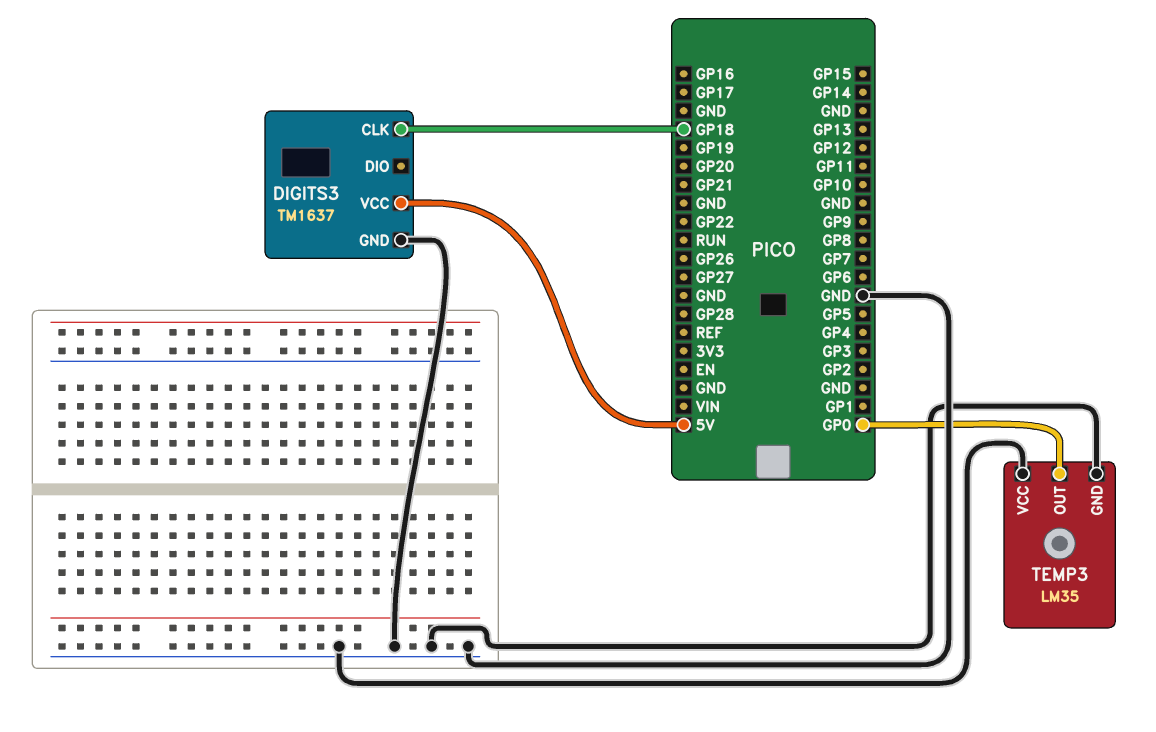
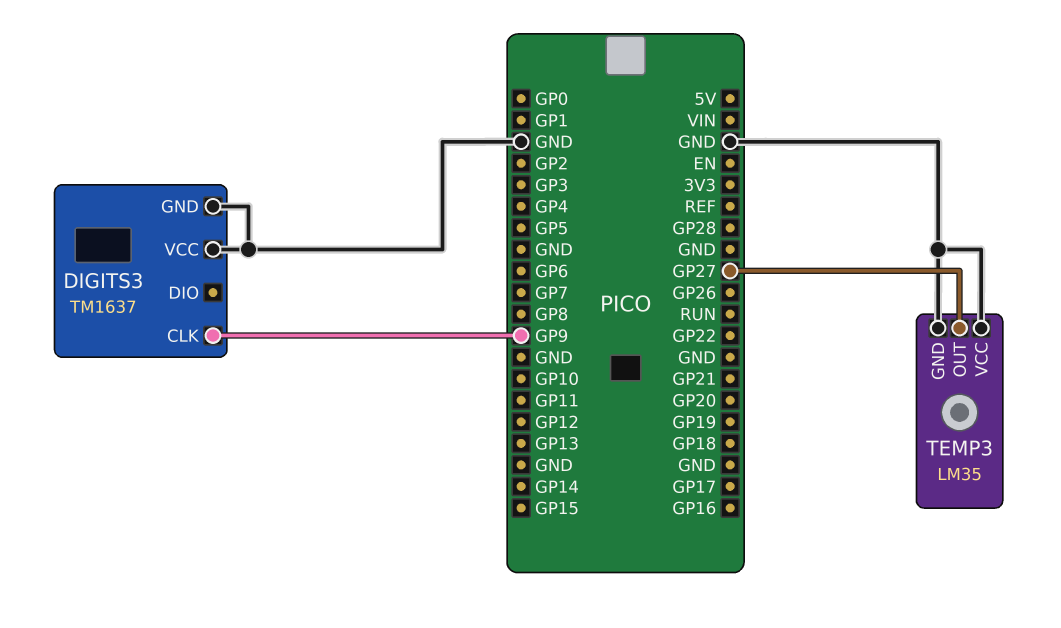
DIGITS3 pin CLK: GP18 -> GP9
DIGITS3 pin VCC: 5V -> GND
TEMP3 pin OUT: GP0 -> GP27

